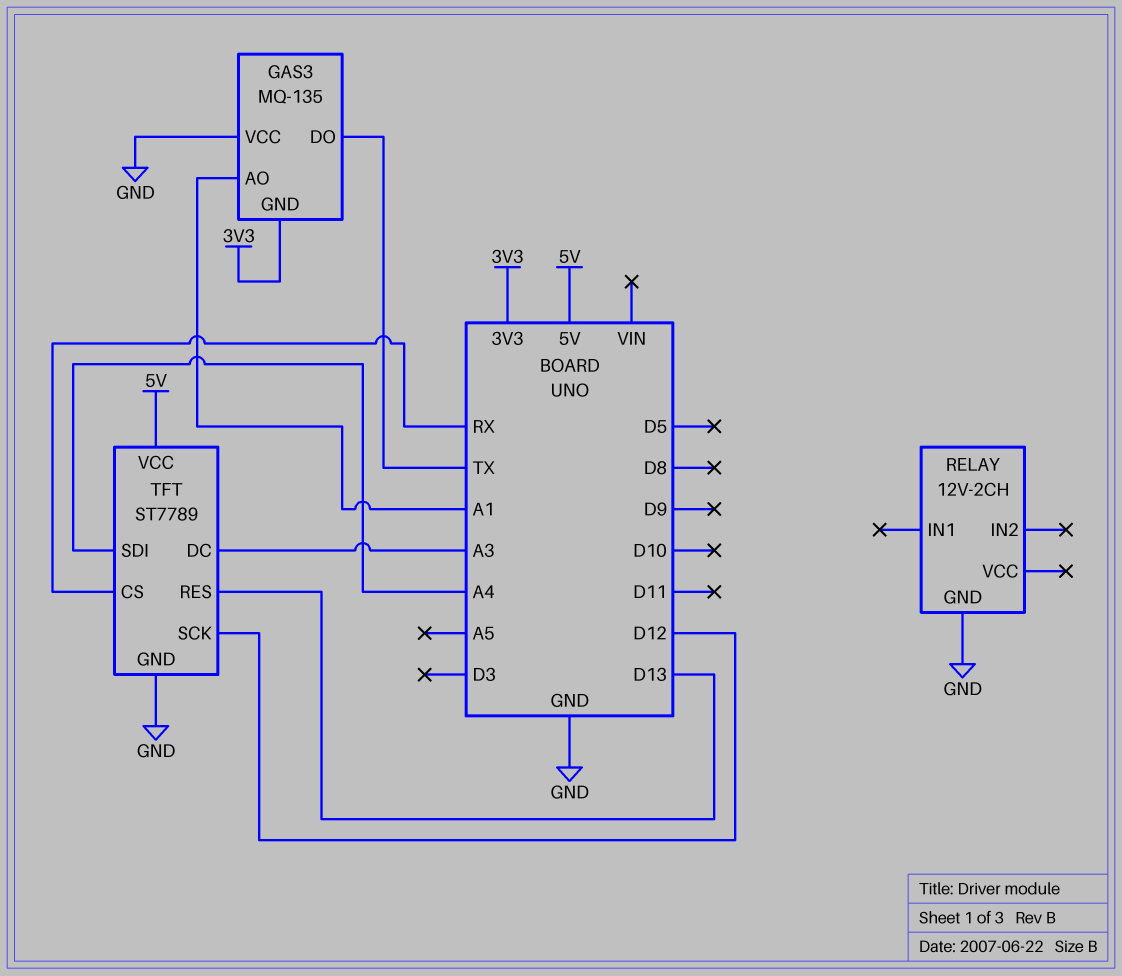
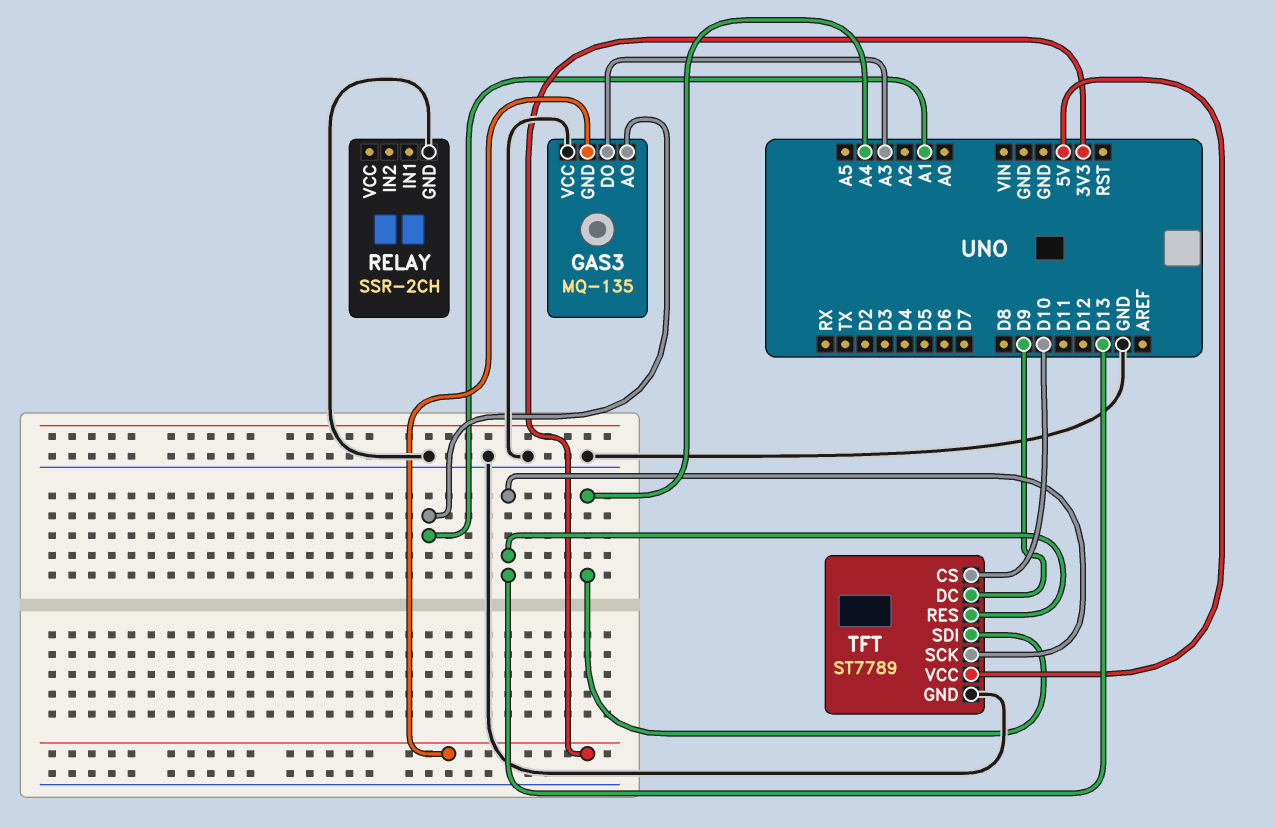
GAS3 pin DO: TX -> A3
RELAY: 12V-2CH -> SSR-2CH
TFT pin CS: RX -> D10
TFT pin DC: A3 -> D9
TFT pin SCK: D12 -> D13

